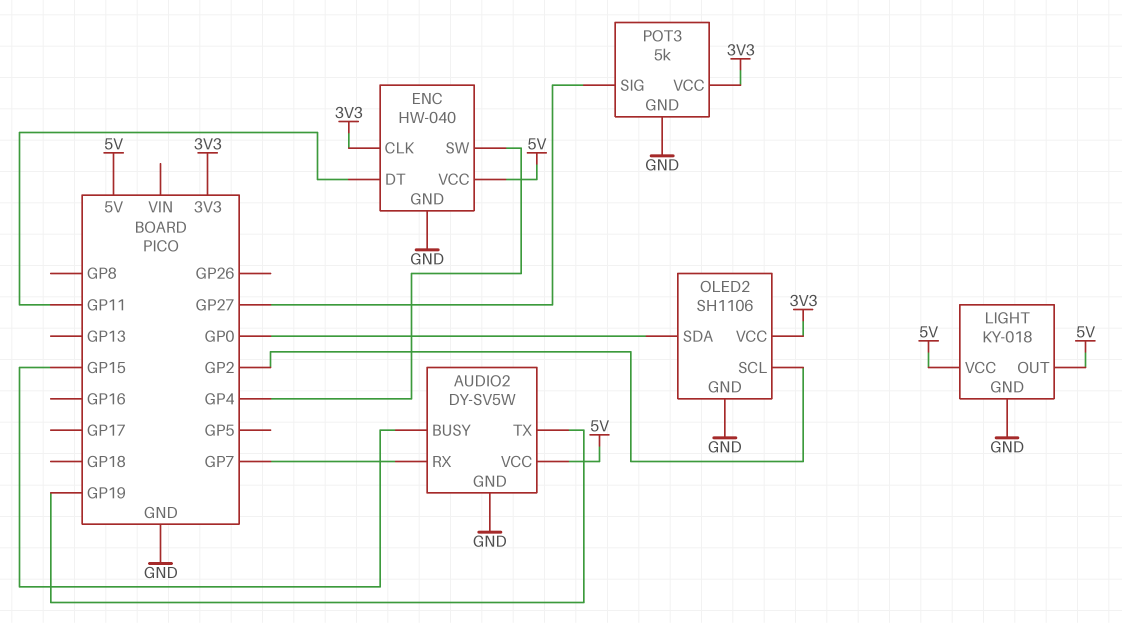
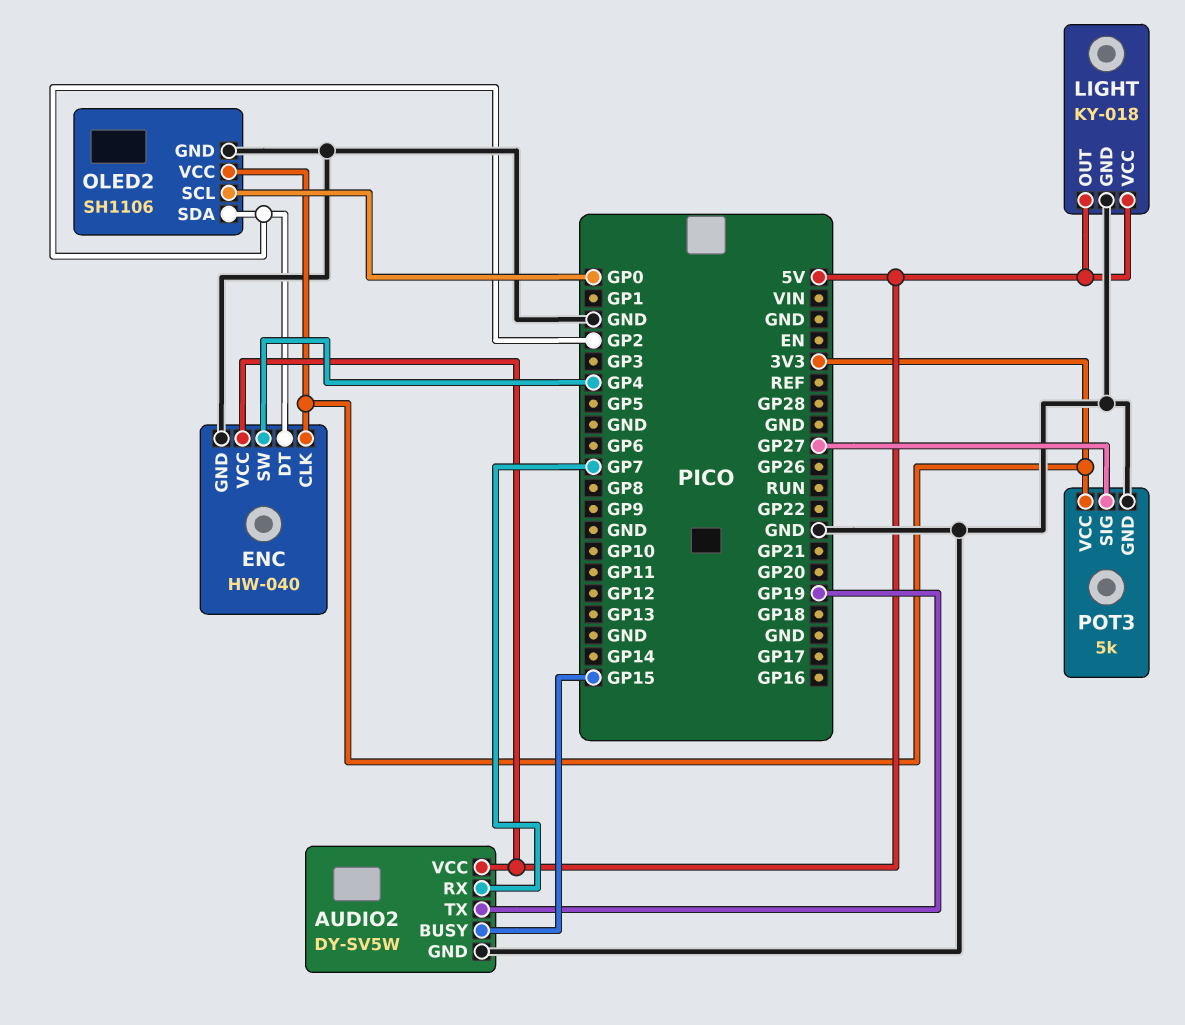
ENC pin DT: GP11 -> GP2
OLED2 pin SCL: GP2 -> GP0
OLED2 pin SDA: GP0 -> GP2

